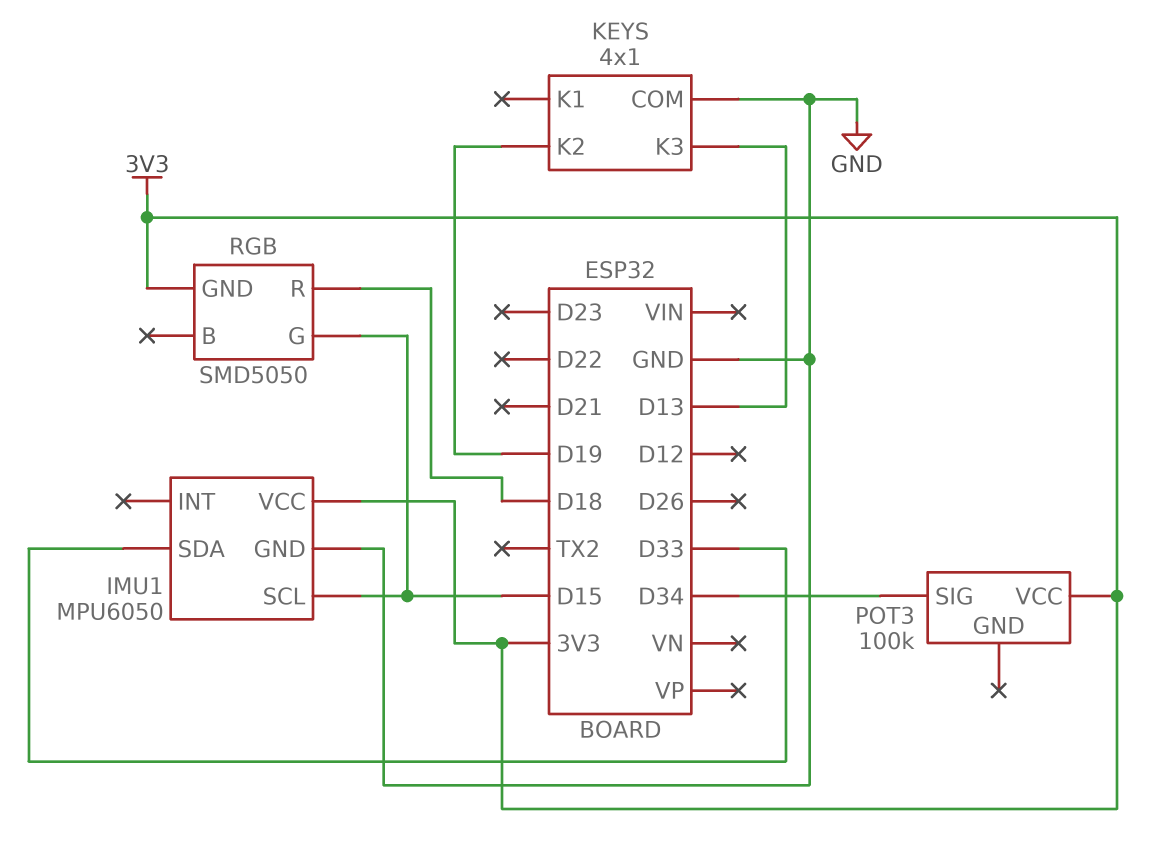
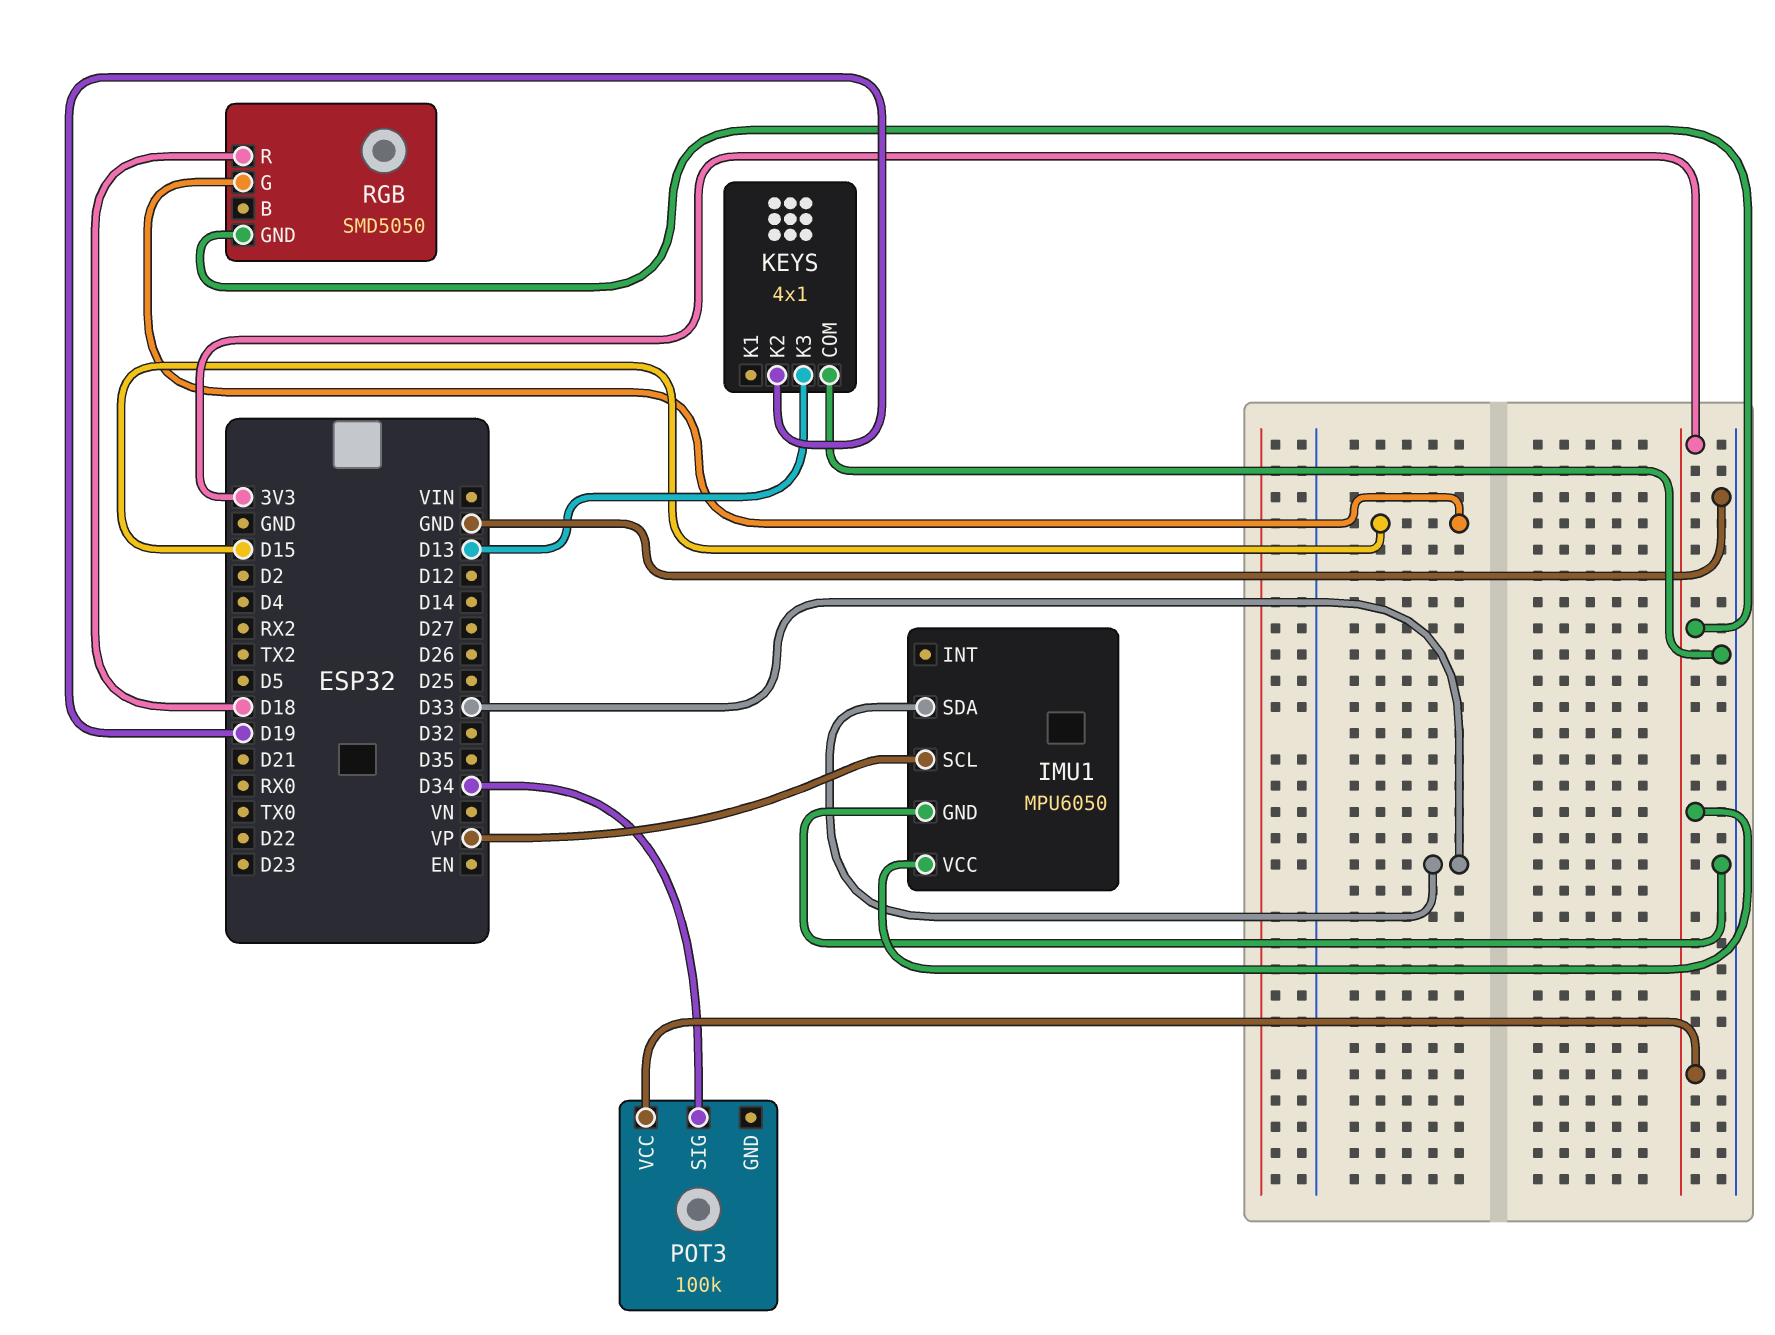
IMU1 pin SCL: D15 -> VP

